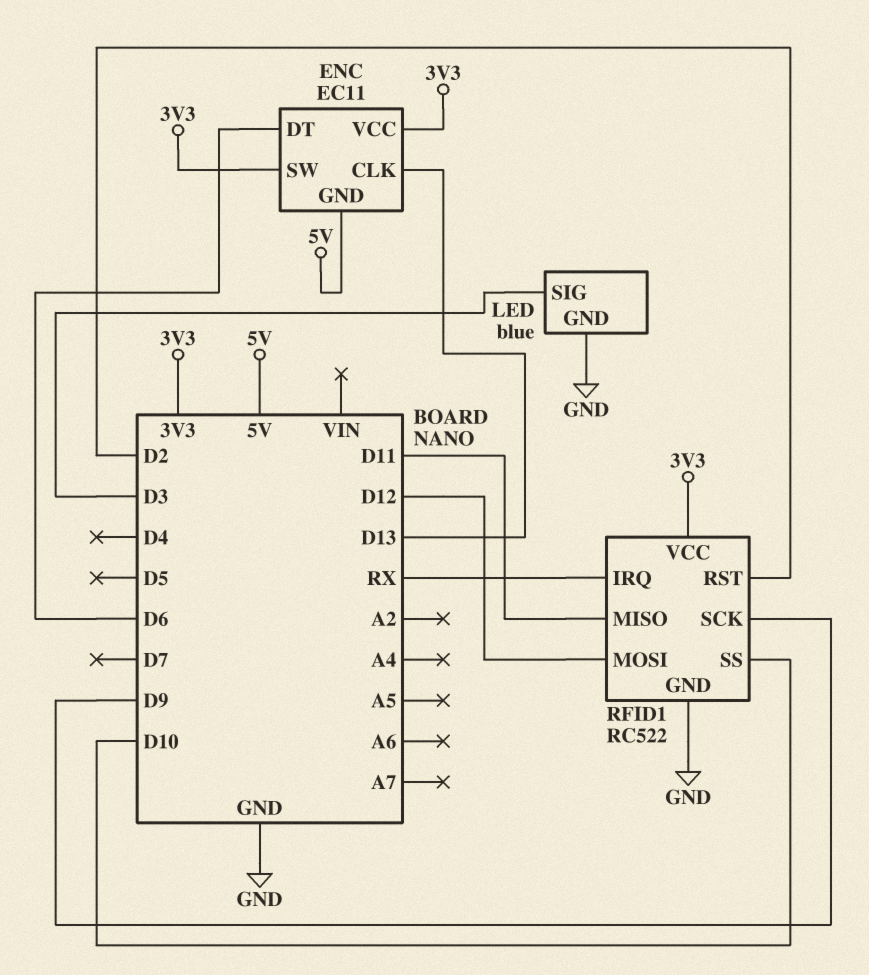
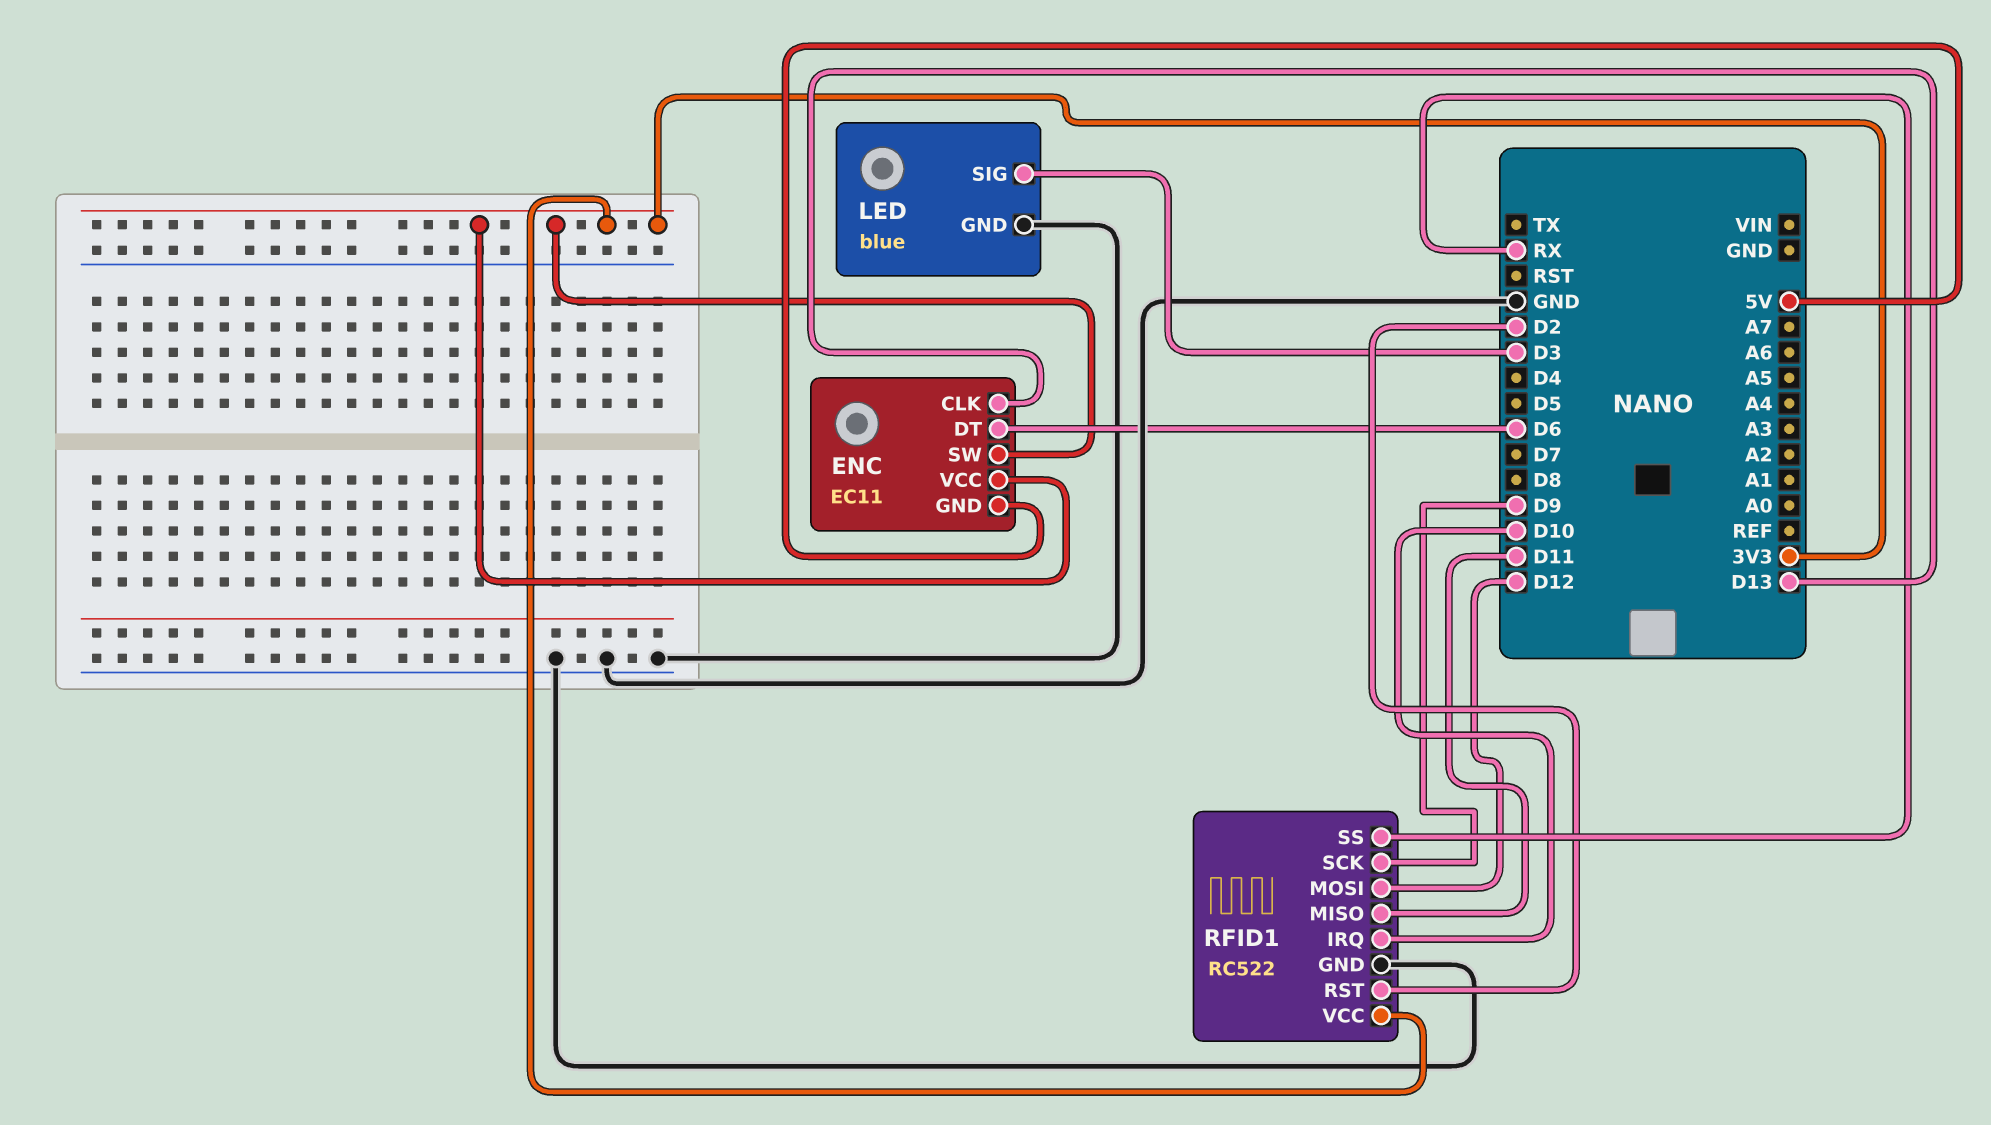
RFID1 pin IRQ: RX -> D10
RFID1 pin SS: D10 -> RX

